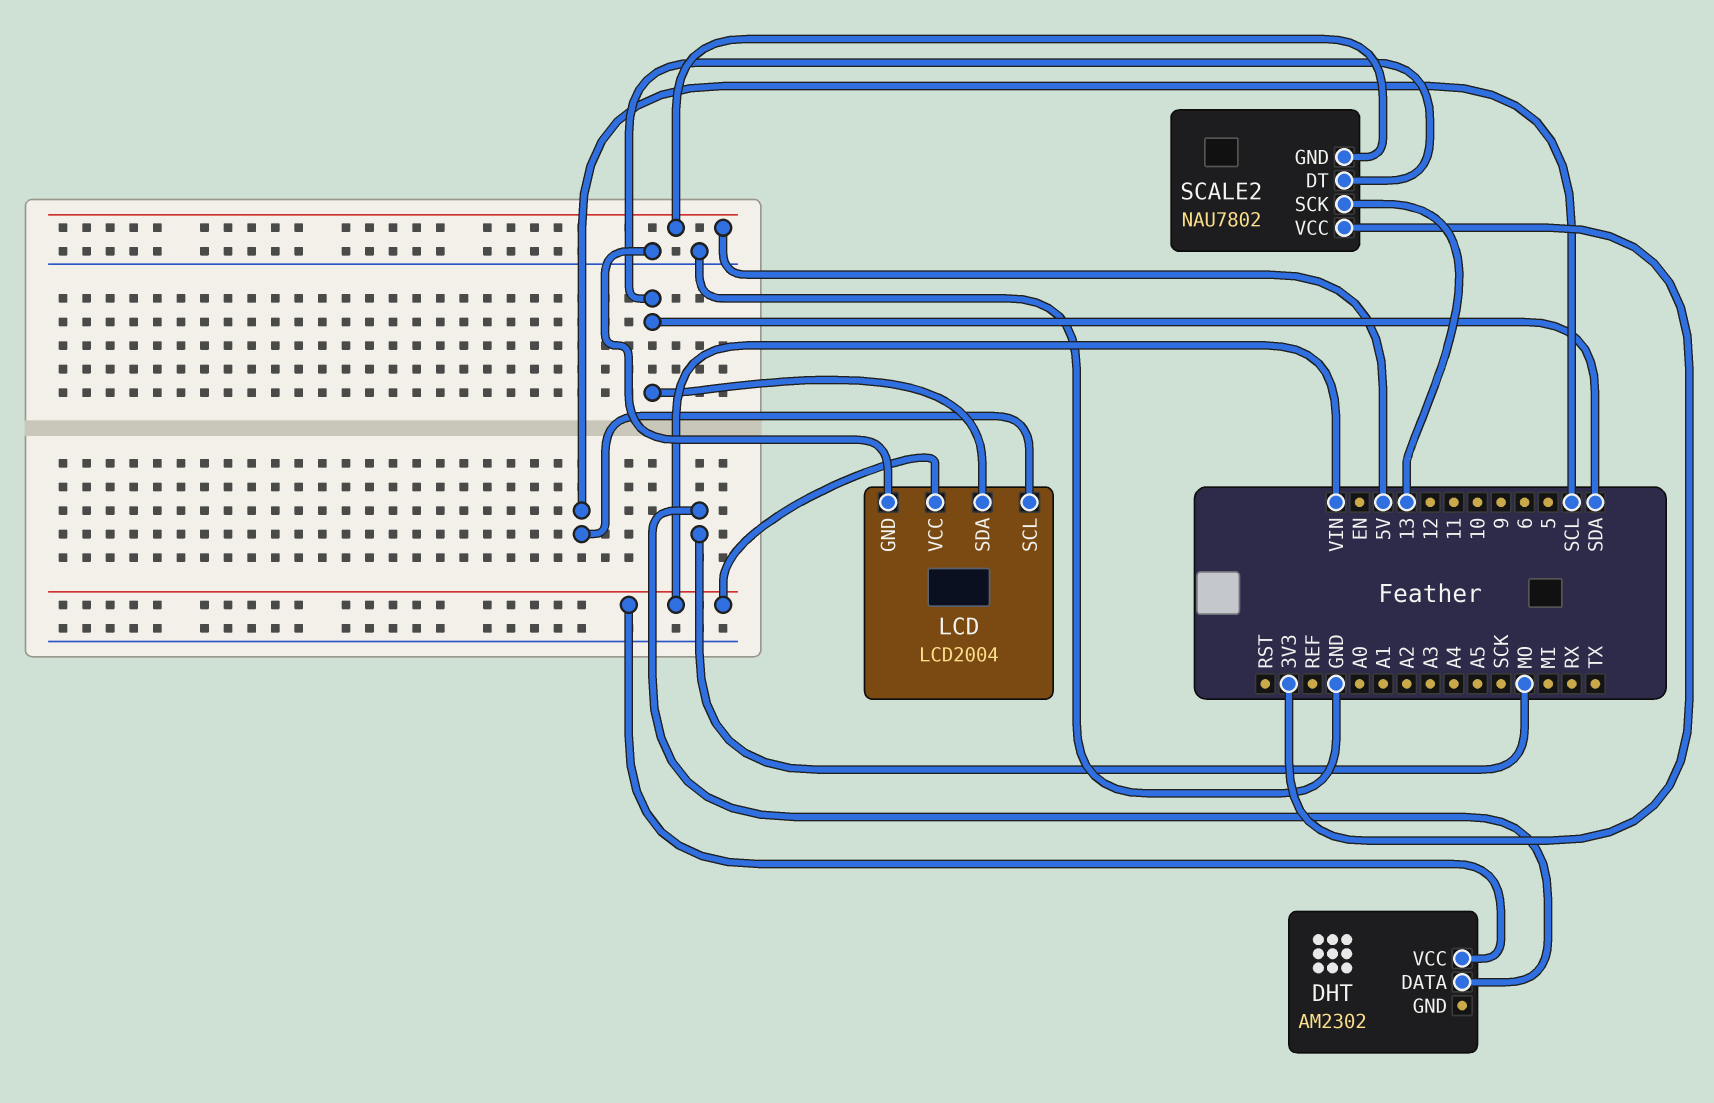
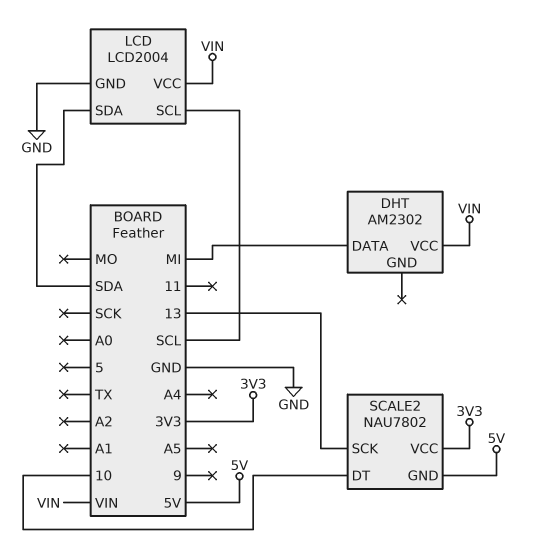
DHT pin DATA: MO -> MI
SCALE2 pin DT: SDA -> 10

